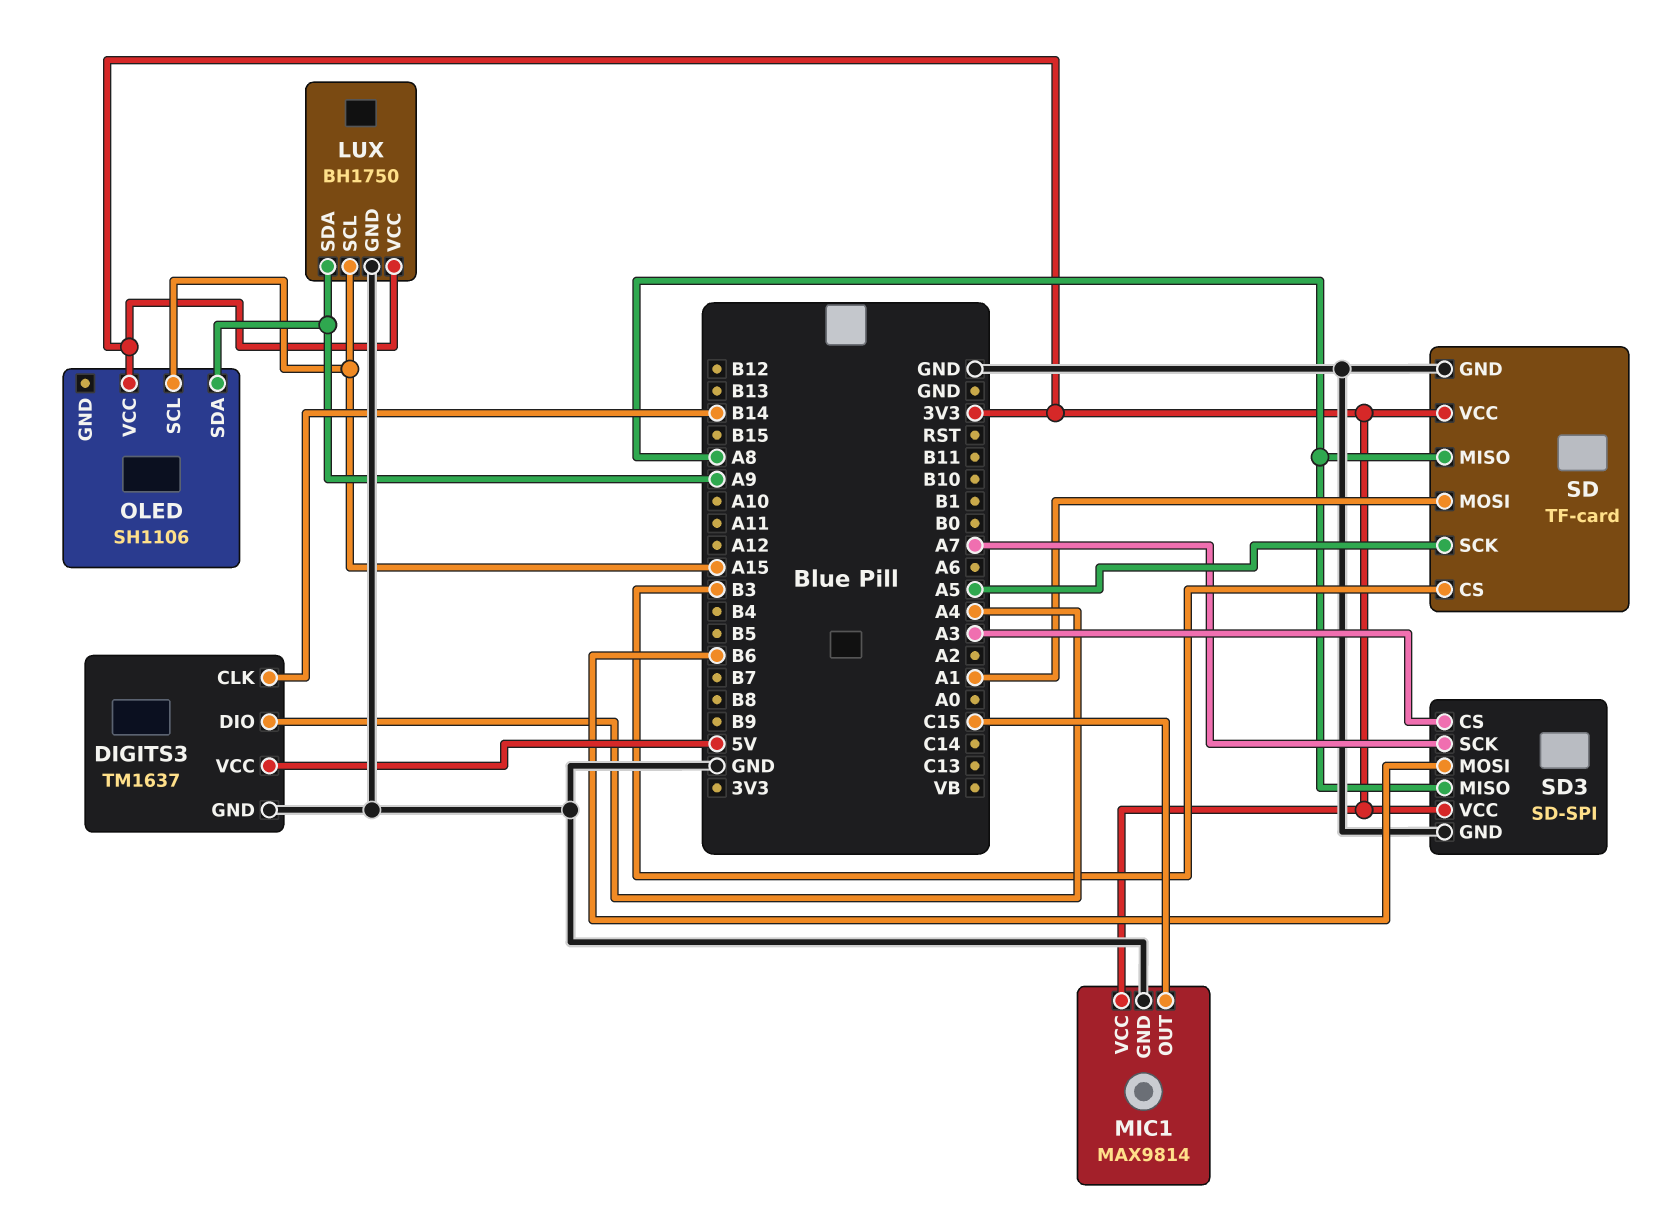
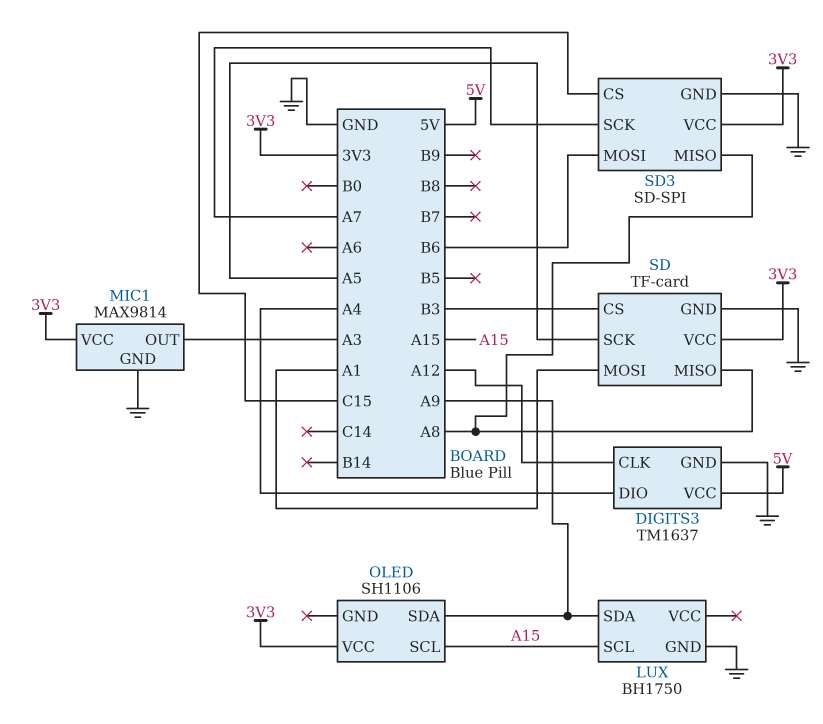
DIGITS3 pin CLK: B14 -> A12
LUX pin VCC: 3V3 -> none
MIC1 pin OUT: C15 -> A3
SD3 pin CS: A3 -> C15

